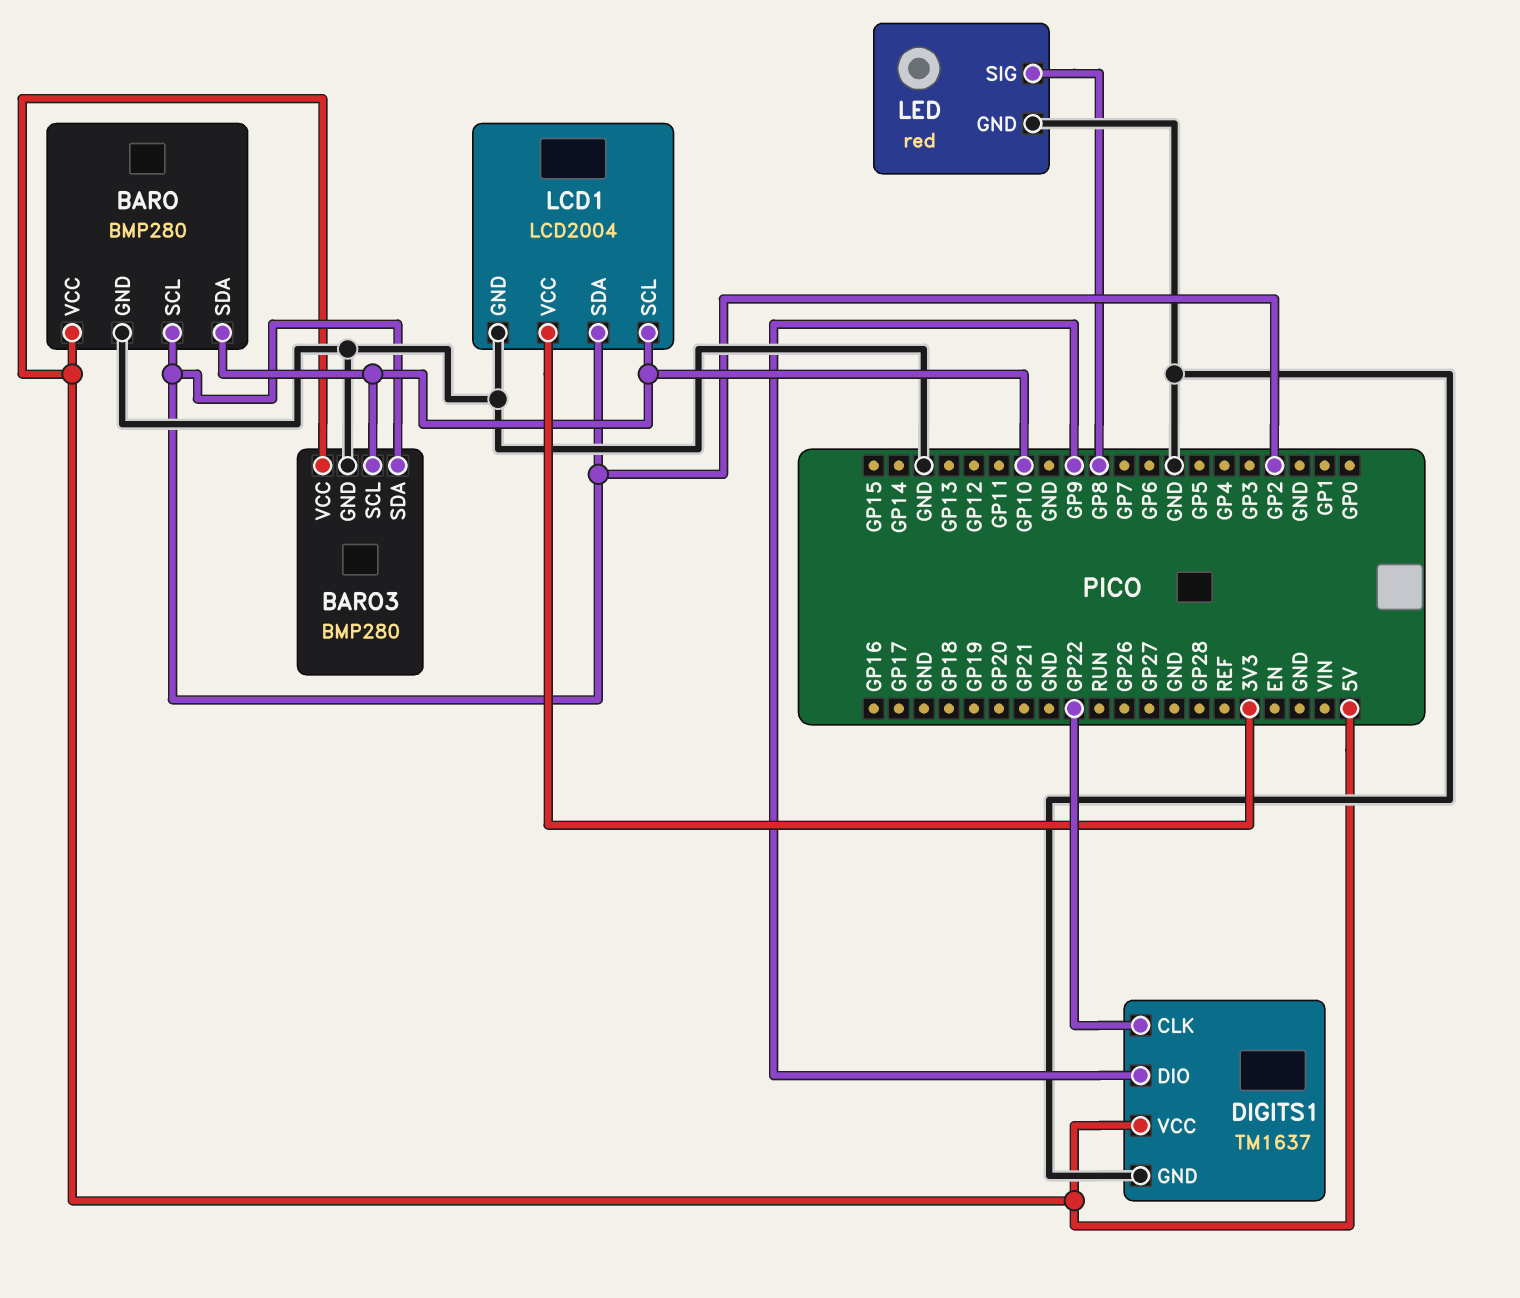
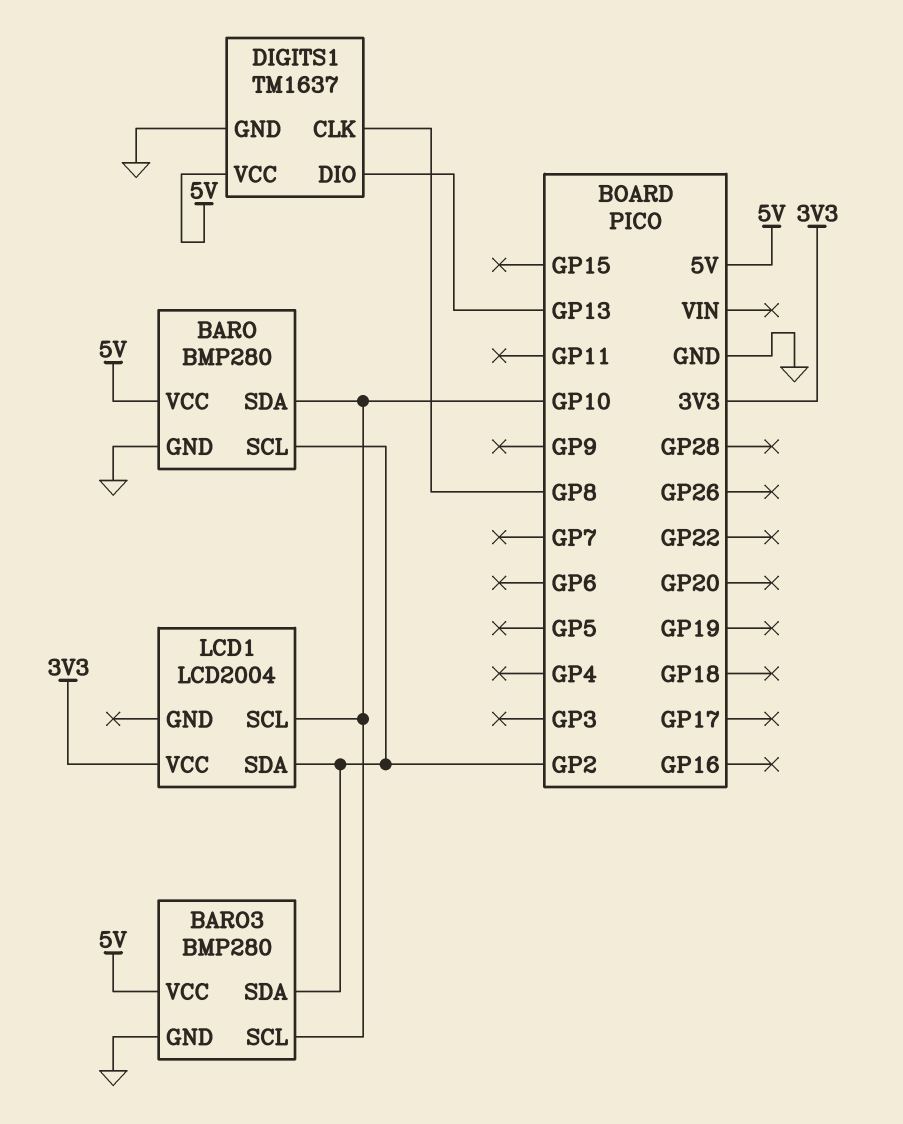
DIGITS1 pin CLK: GP22 -> GP8
DIGITS1 pin DIO: GP9 -> GP13
LCD1 pin GND: GND -> none
LED: red -> none
LED pin GND: GND -> none
LED pin SIG: GP8 -> none

